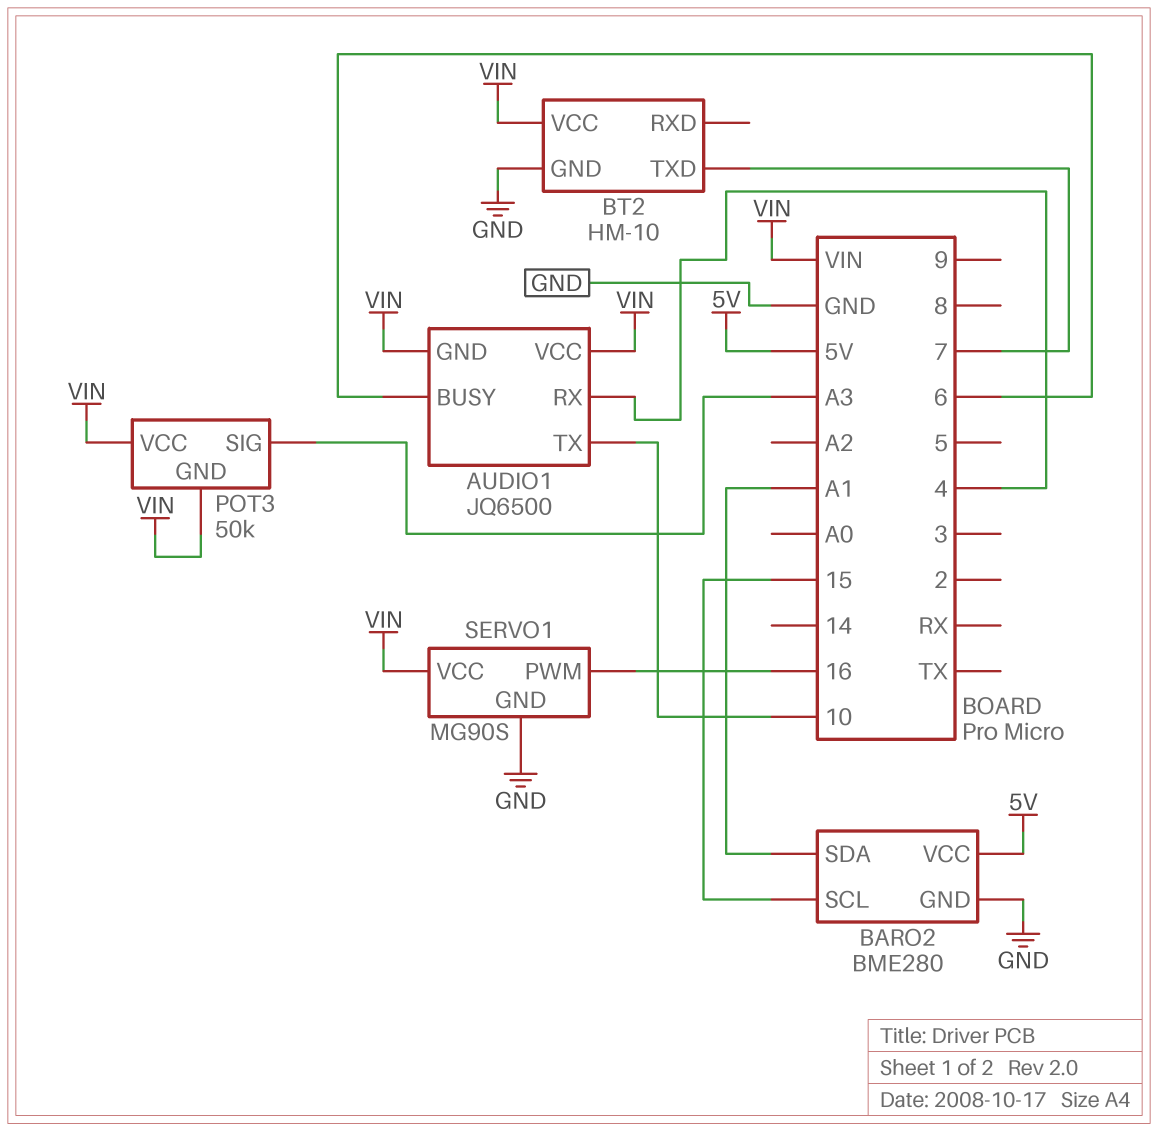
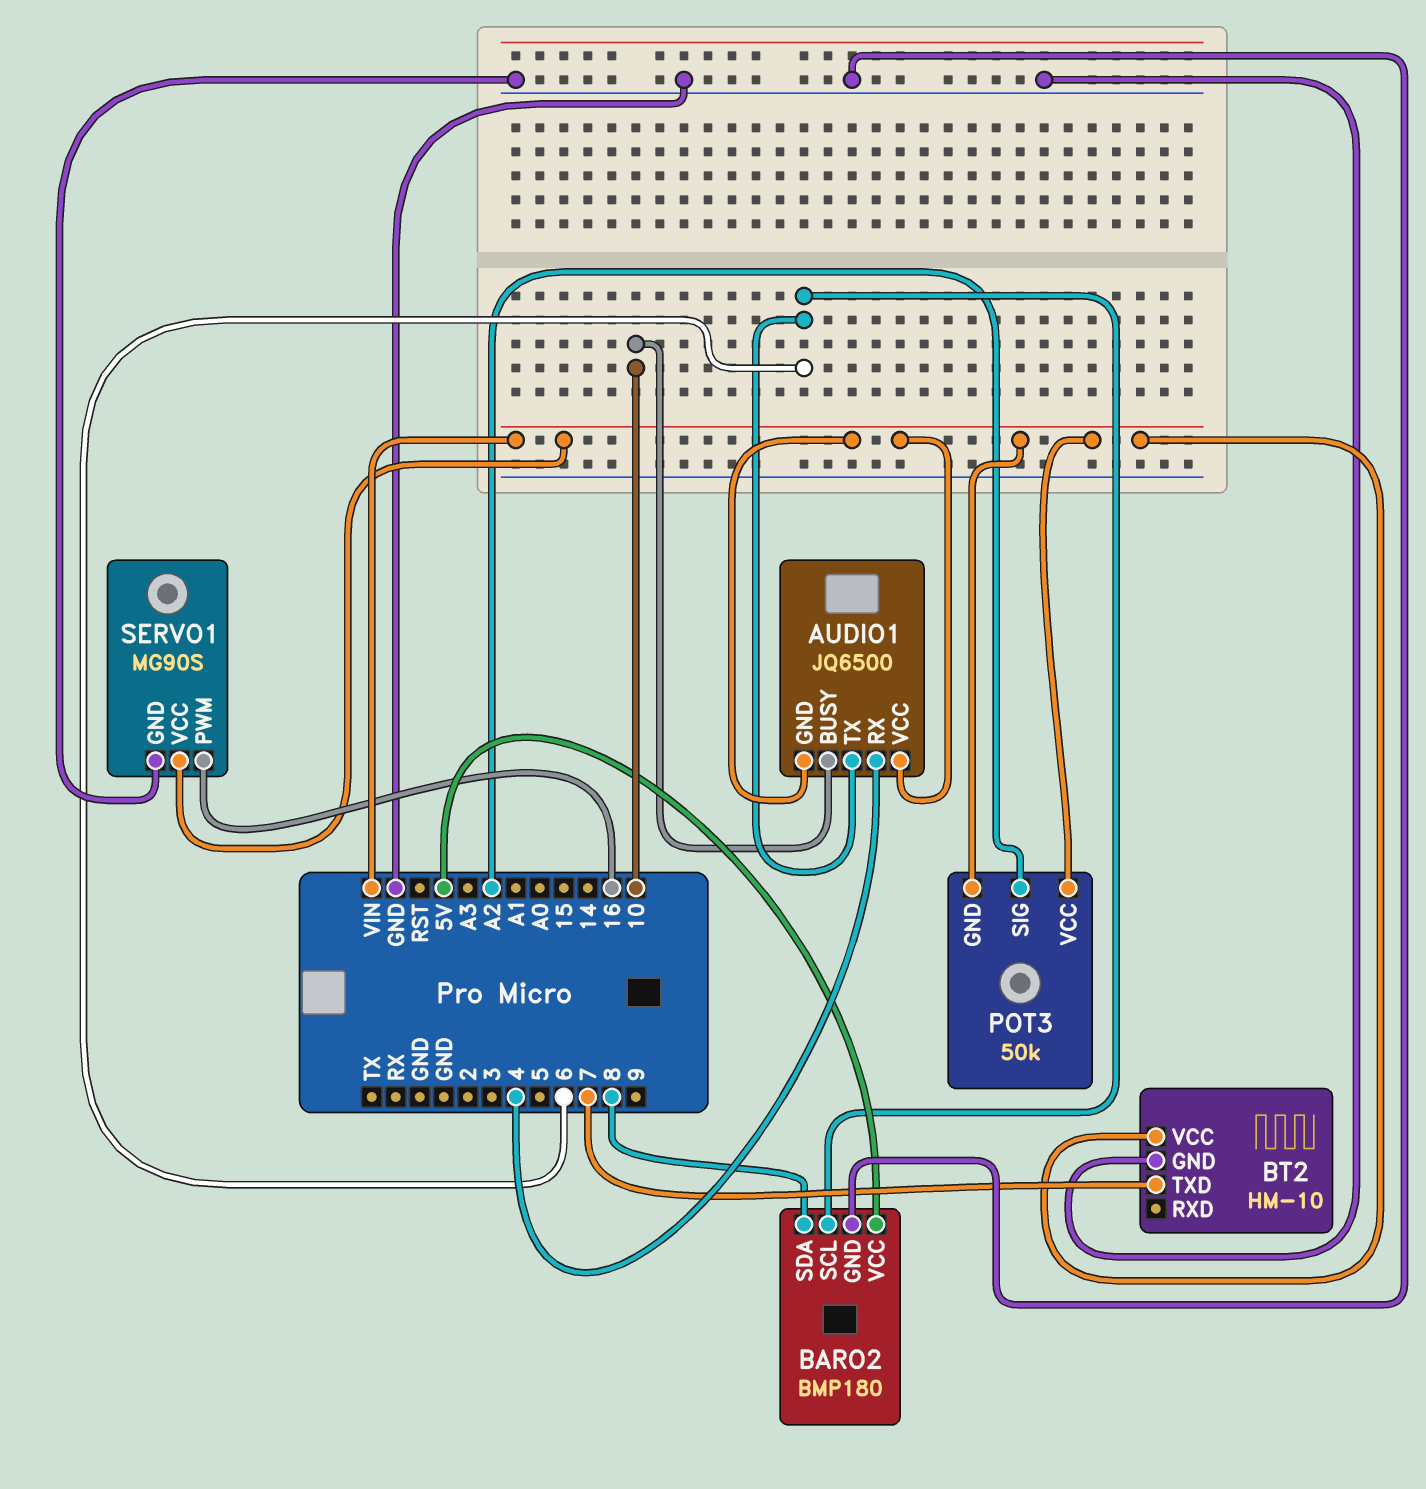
AUDIO1 pin BUSY: 6 -> 10
AUDIO1 pin TX: 10 -> 6
BARO2: BME280 -> BMP180
BARO2 pin SCL: 15 -> 6
BARO2 pin SDA: A1 -> 8
POT3 pin SIG: A3 -> A2

